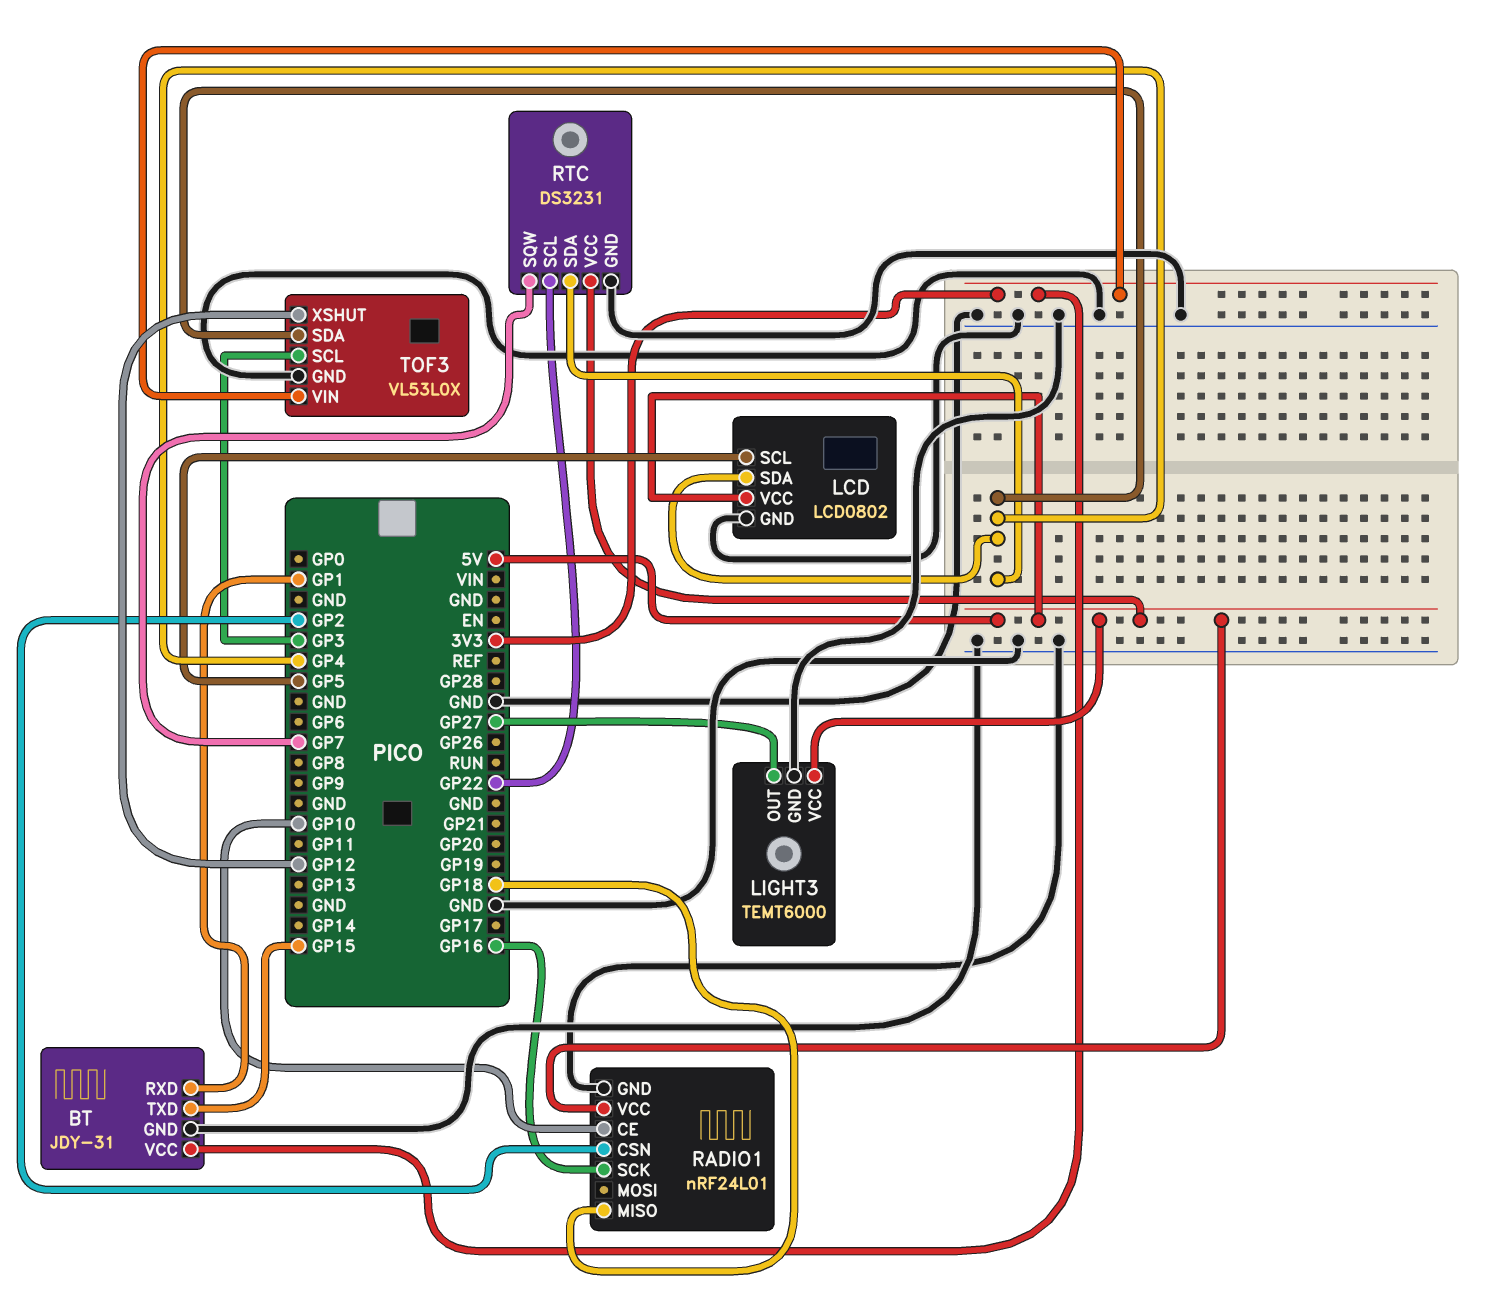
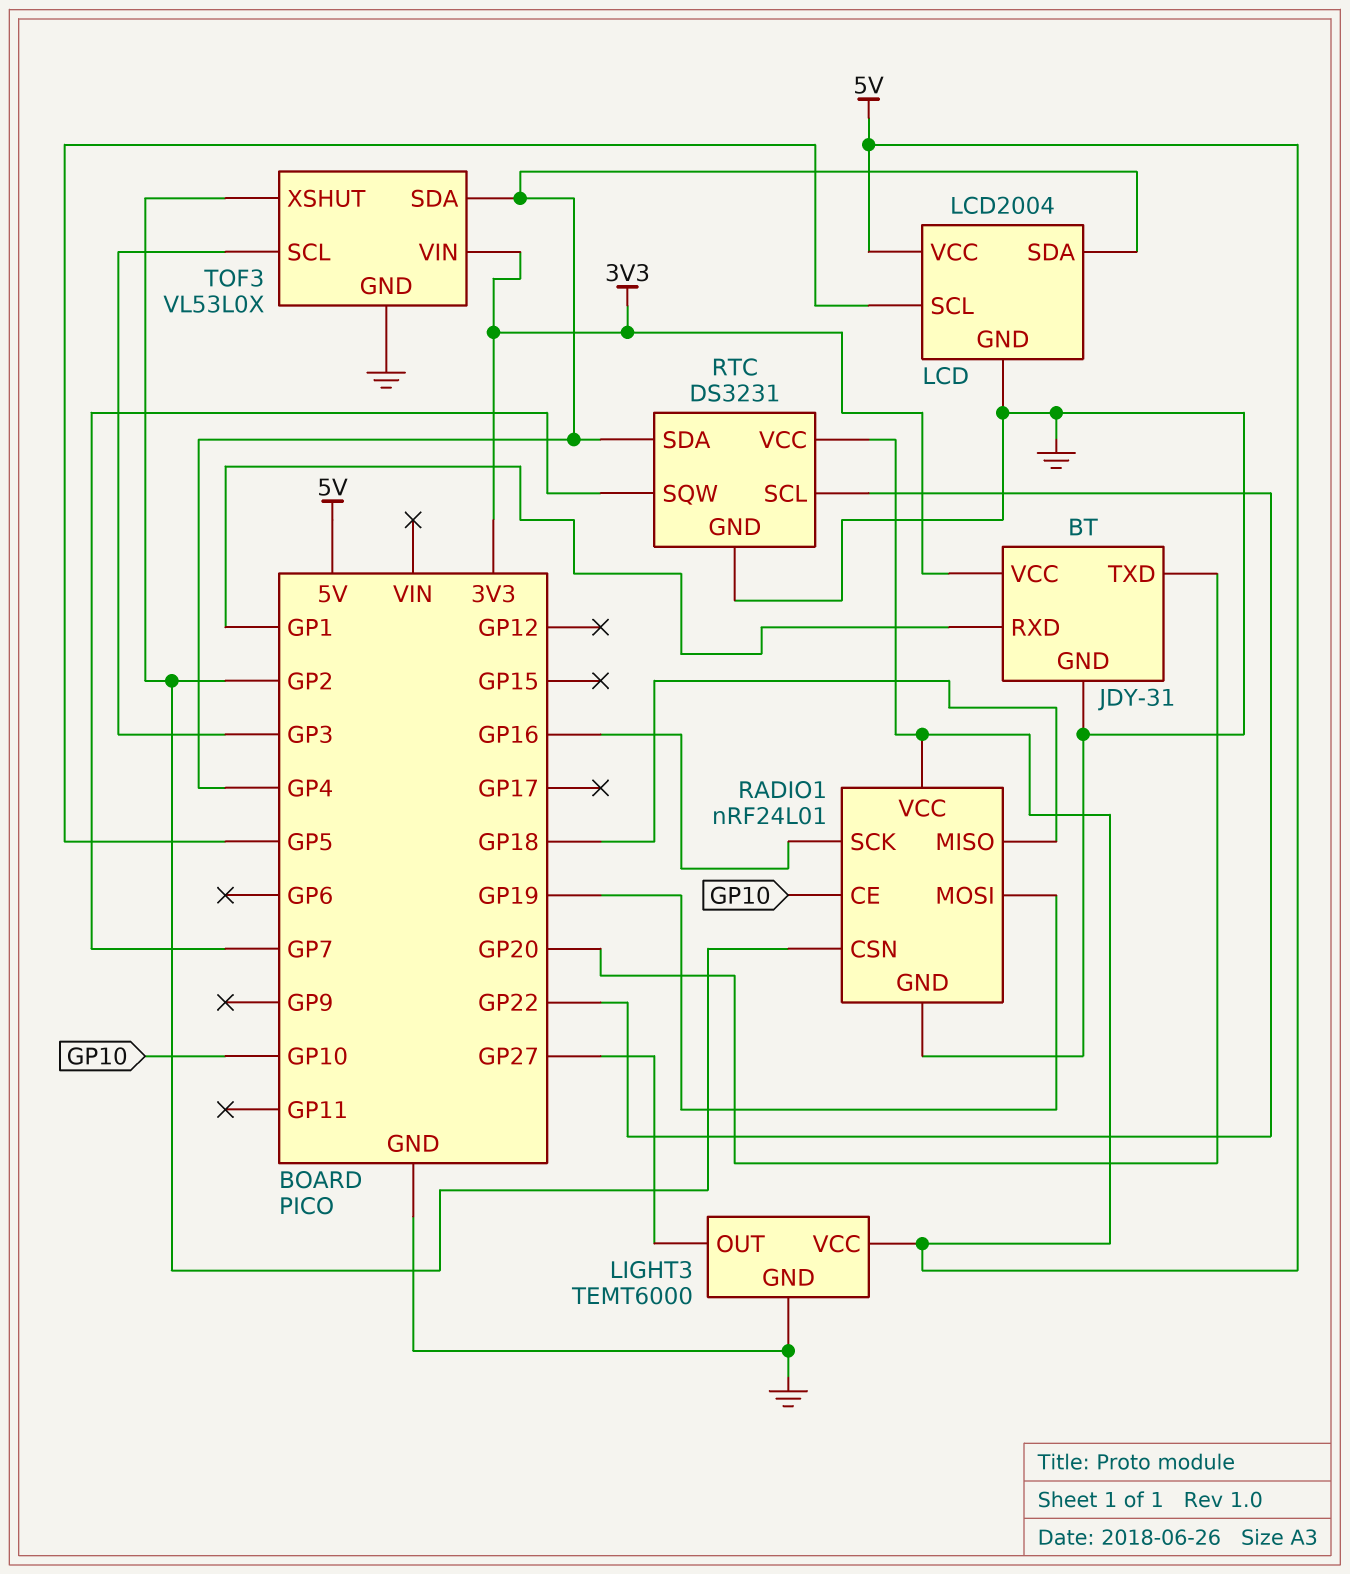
BT pin TXD: GP15 -> GP20
LCD: LCD0802 -> LCD2004
RADIO1 pin MOSI: none -> GP19
TOF3 pin XSHUT: GP12 -> GP2

